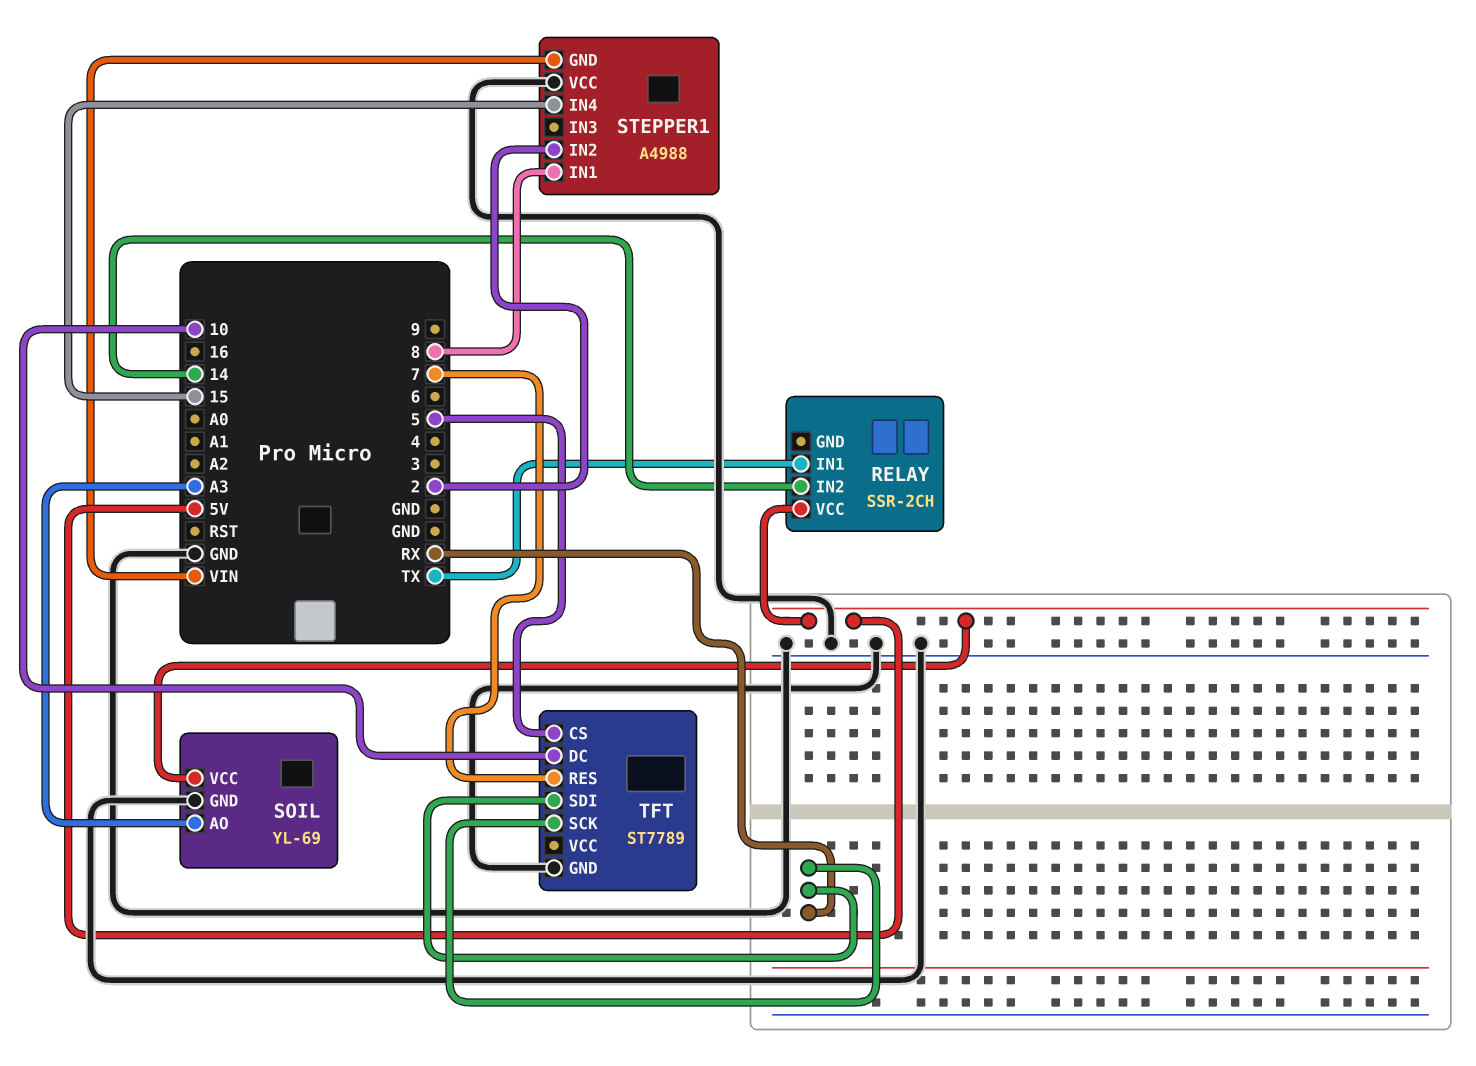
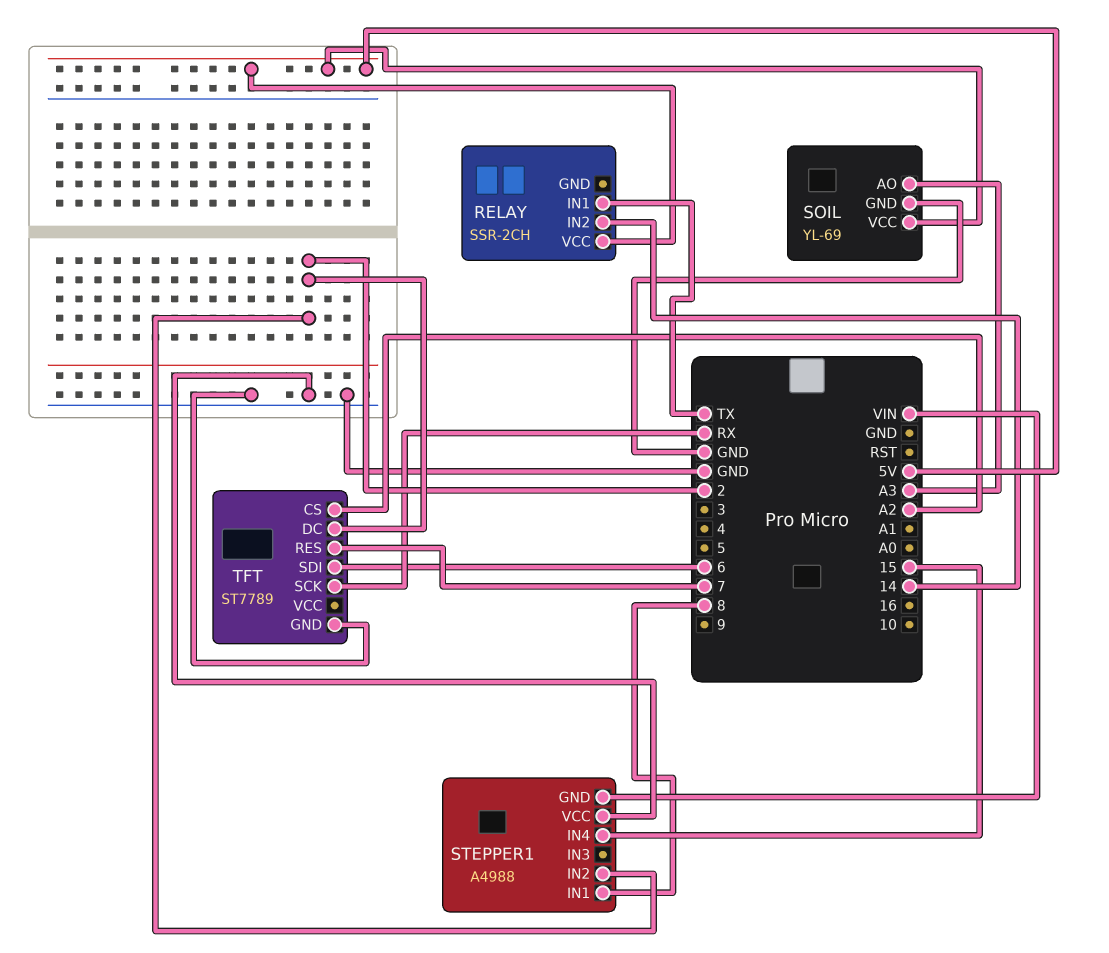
TFT pin CS: 5 -> A2
TFT pin DC: 10 -> 2
TFT pin SDI: RX -> 6

